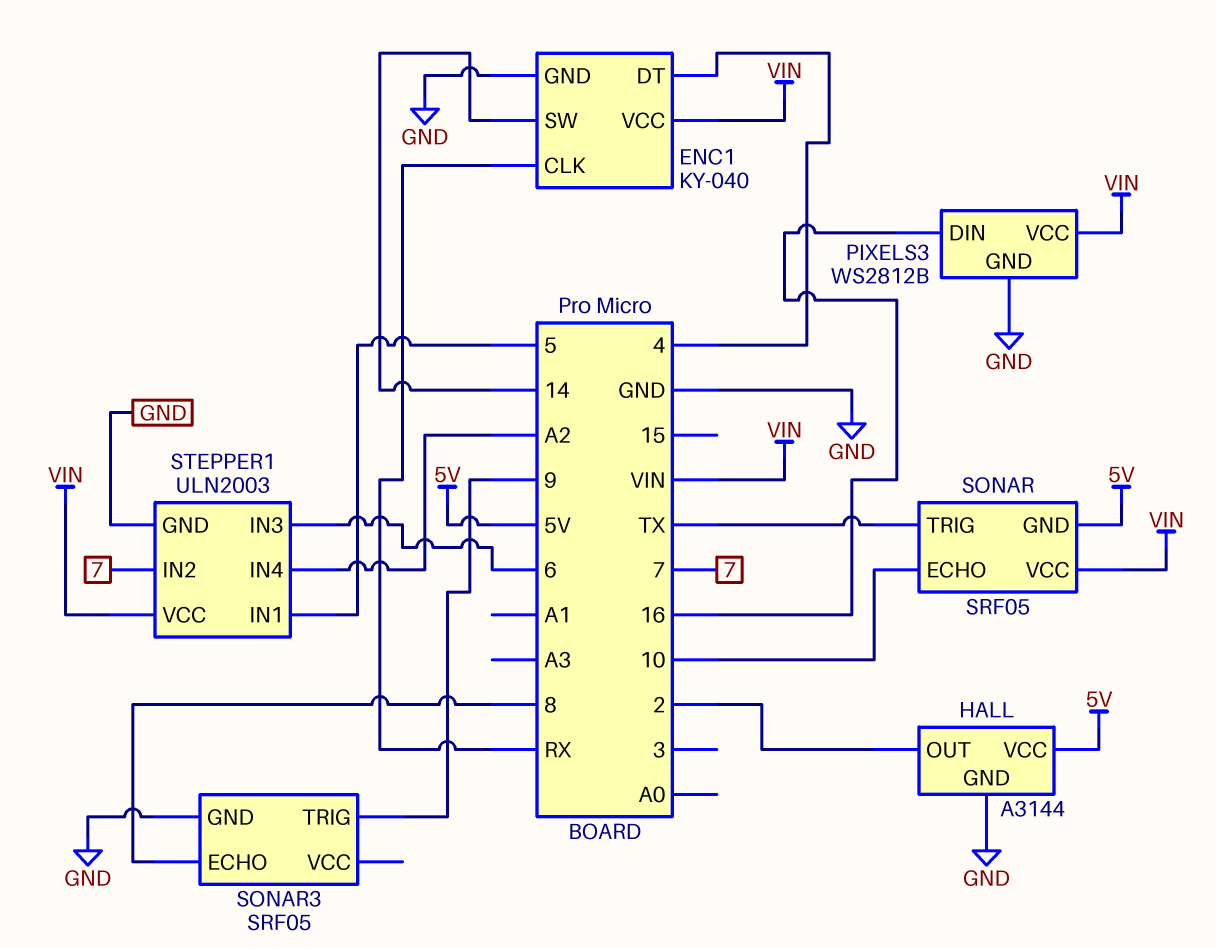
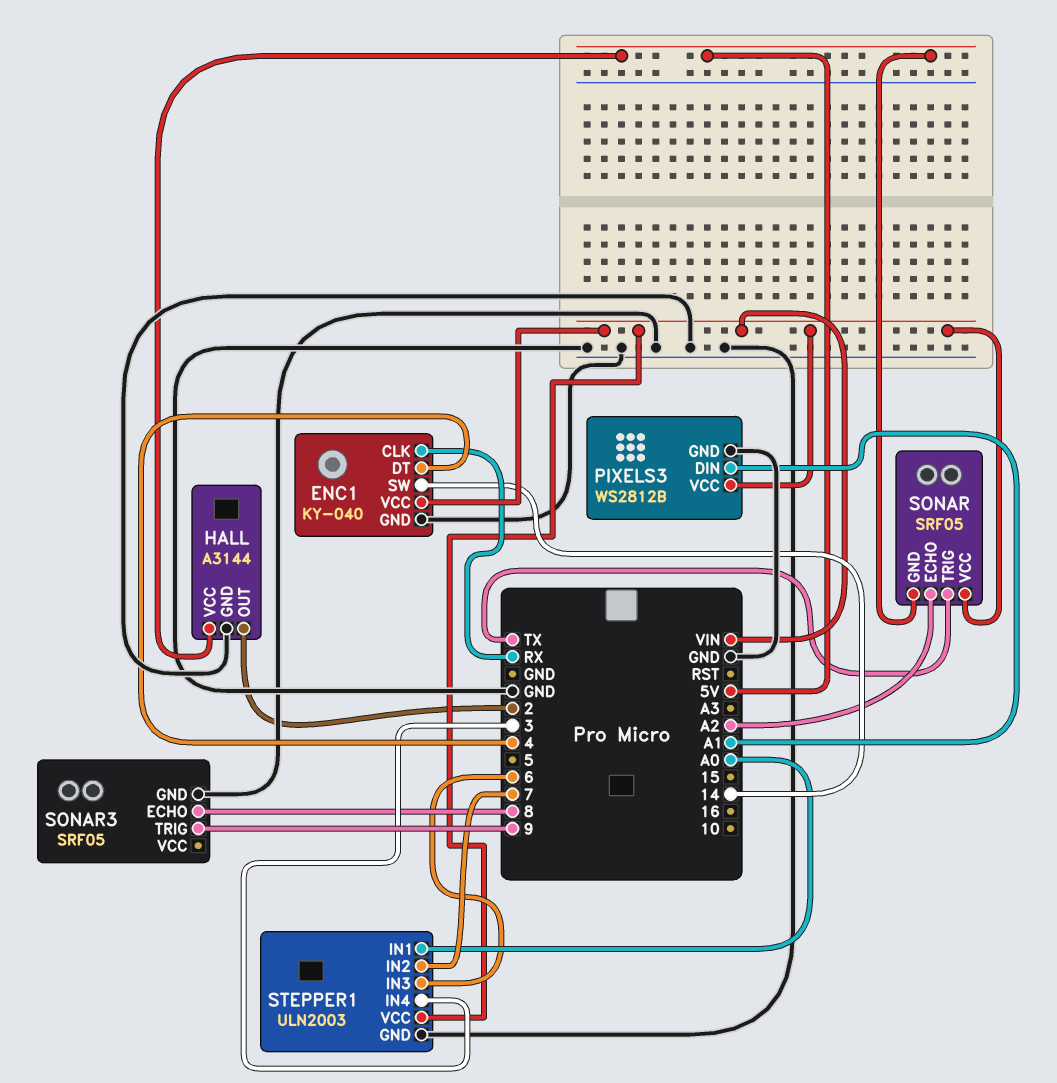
PIXELS3 pin DIN: 16 -> A1
SONAR pin ECHO: 10 -> A2
STEPPER1 pin IN1: 5 -> A0
STEPPER1 pin IN4: A2 -> 3

